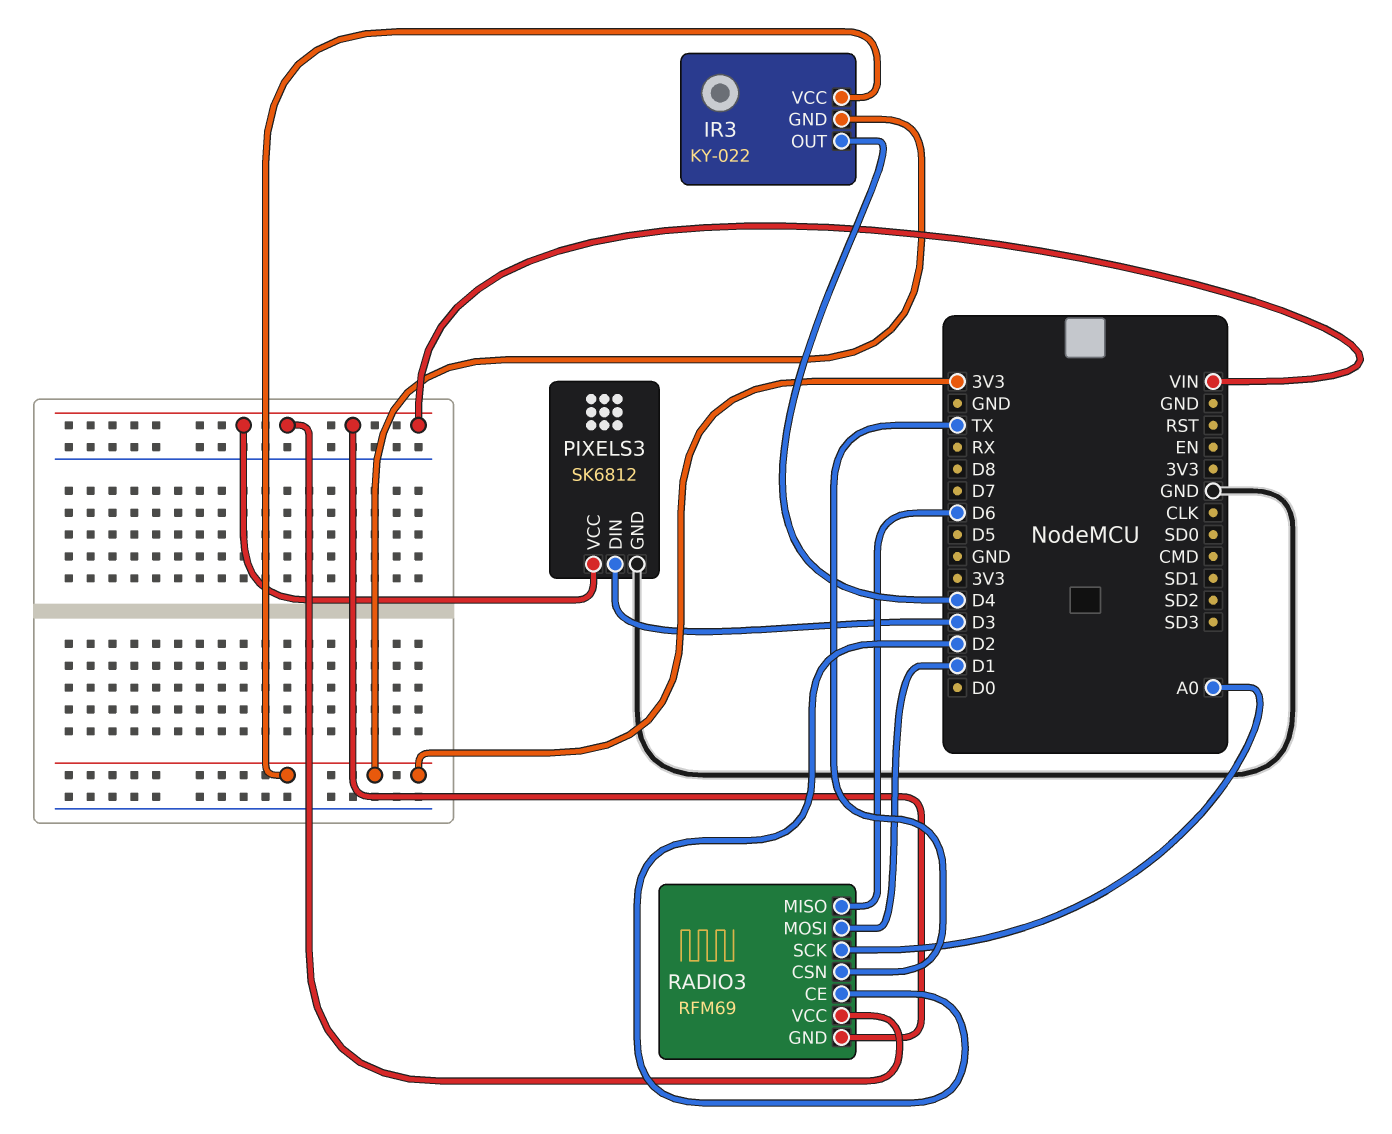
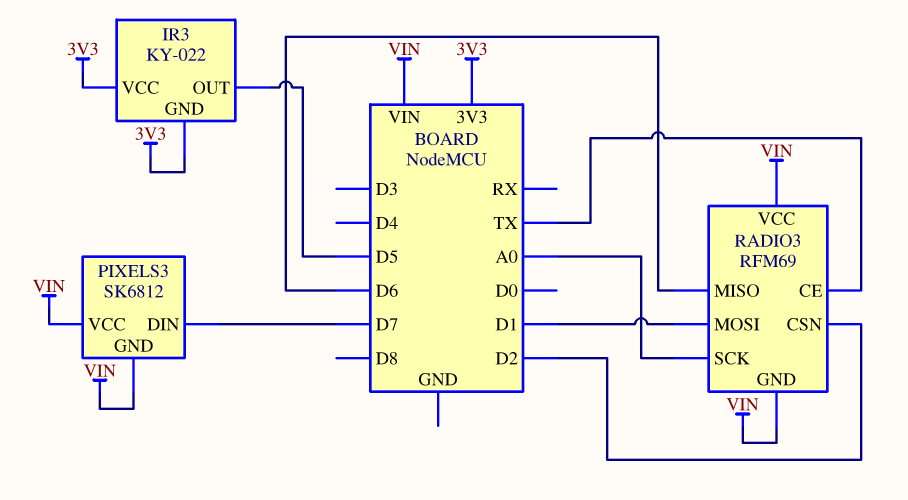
IR3 pin OUT: D4 -> D5
PIXELS3 pin DIN: D3 -> D7
PIXELS3 pin GND: GND -> VIN
RADIO3 pin CE: D2 -> TX
RADIO3 pin CSN: TX -> D2

